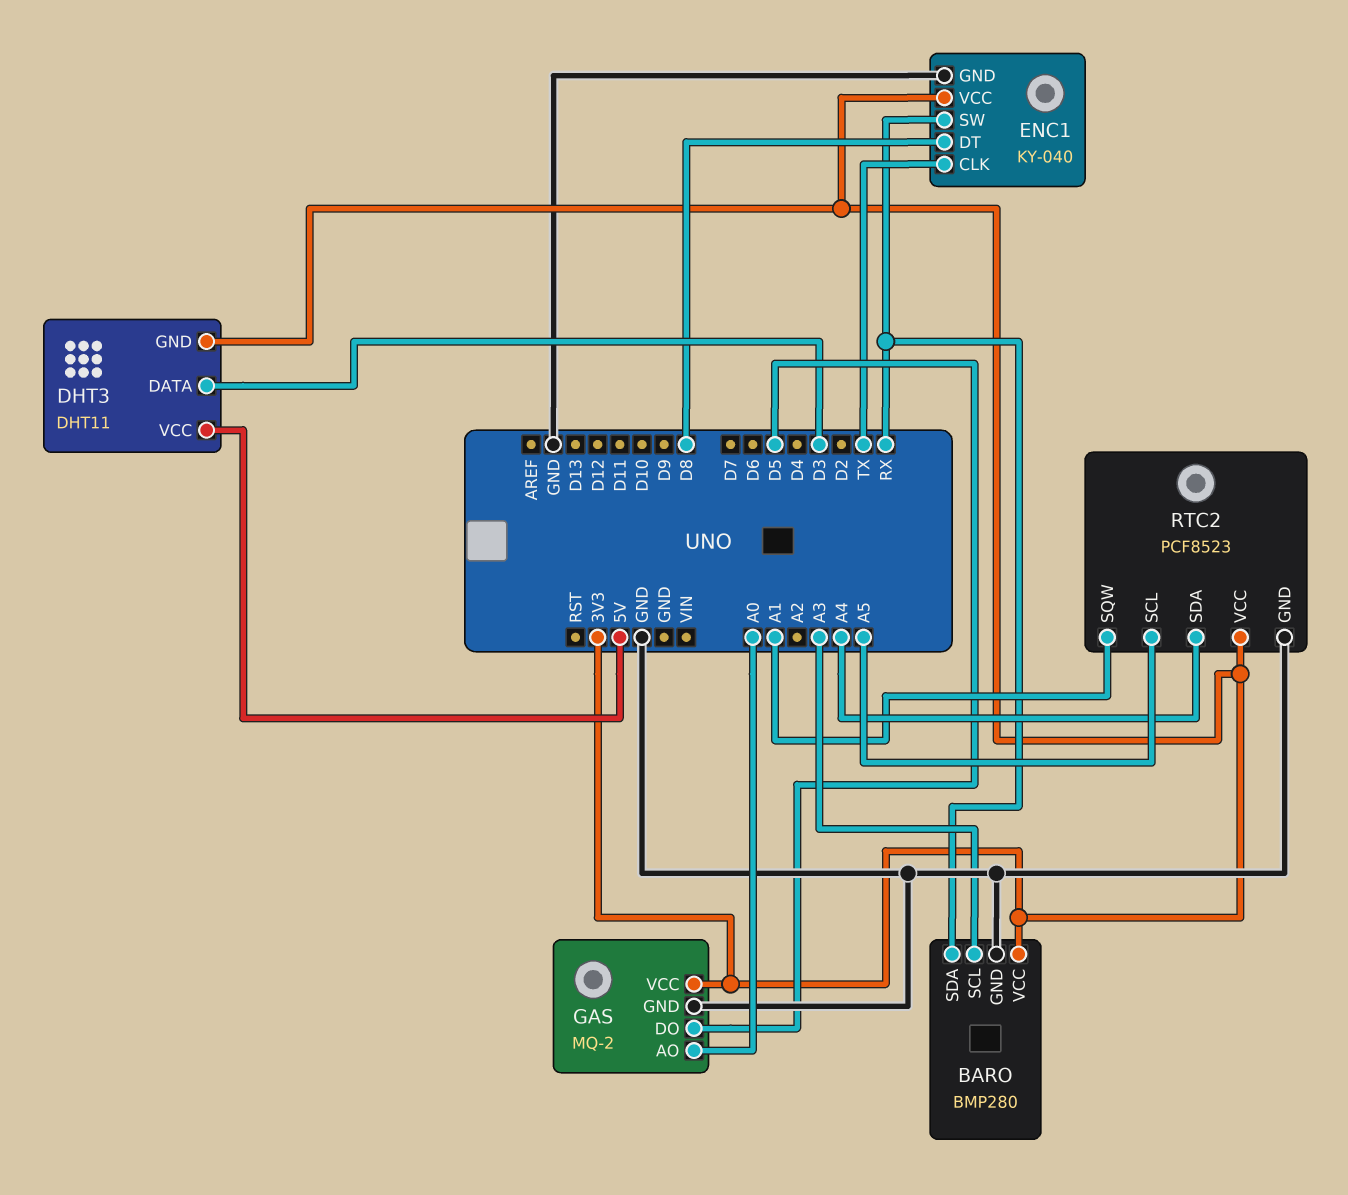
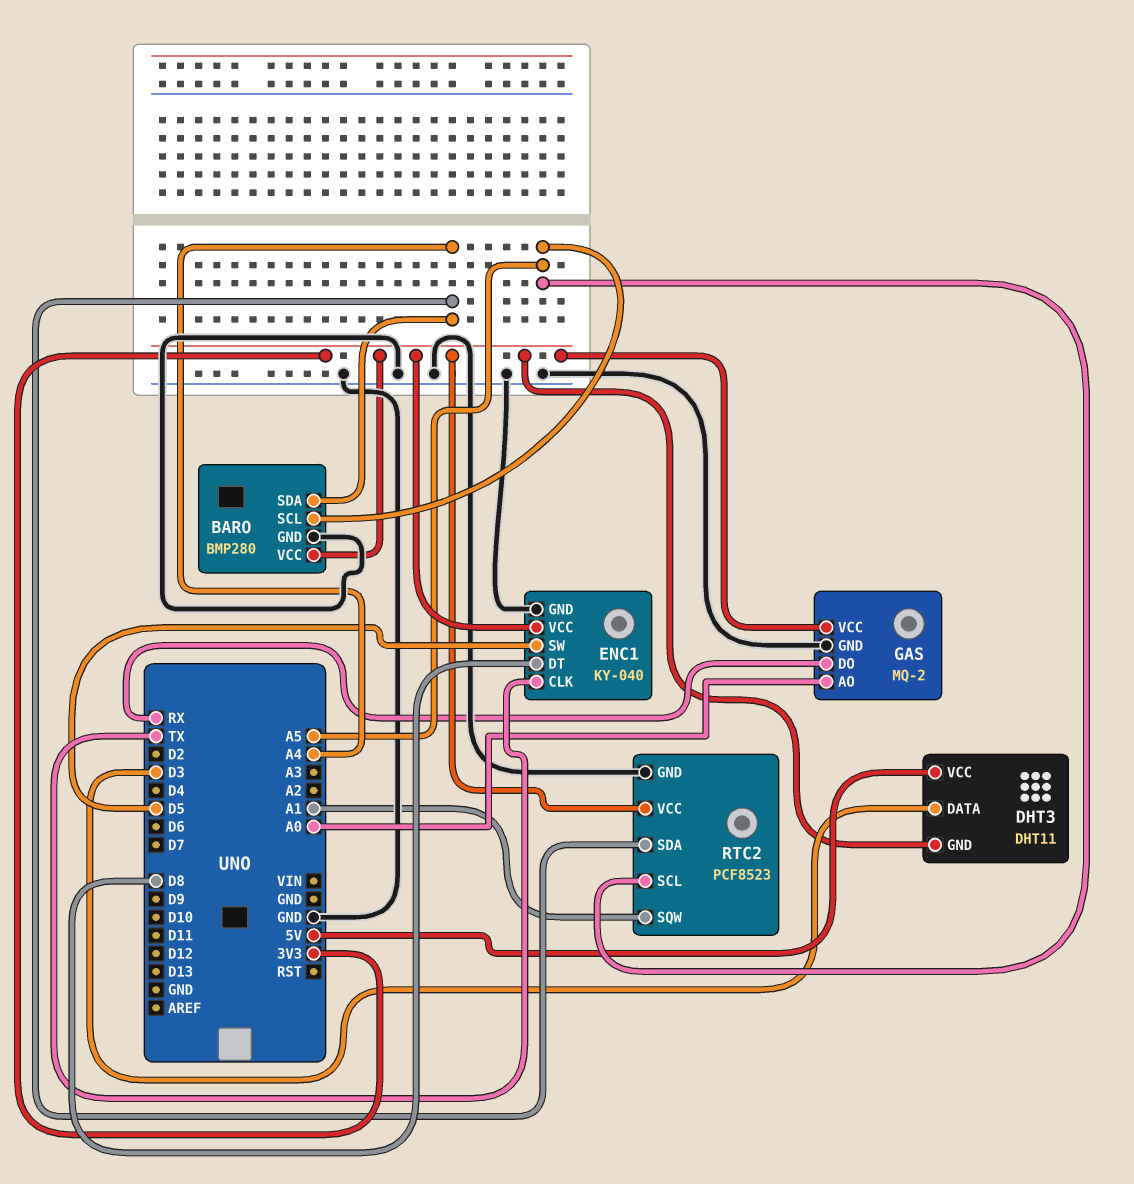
BARO pin SCL: A3 -> A5
BARO pin SDA: RX -> A4
ENC1 pin SW: RX -> D5
GAS pin DO: D5 -> RX

